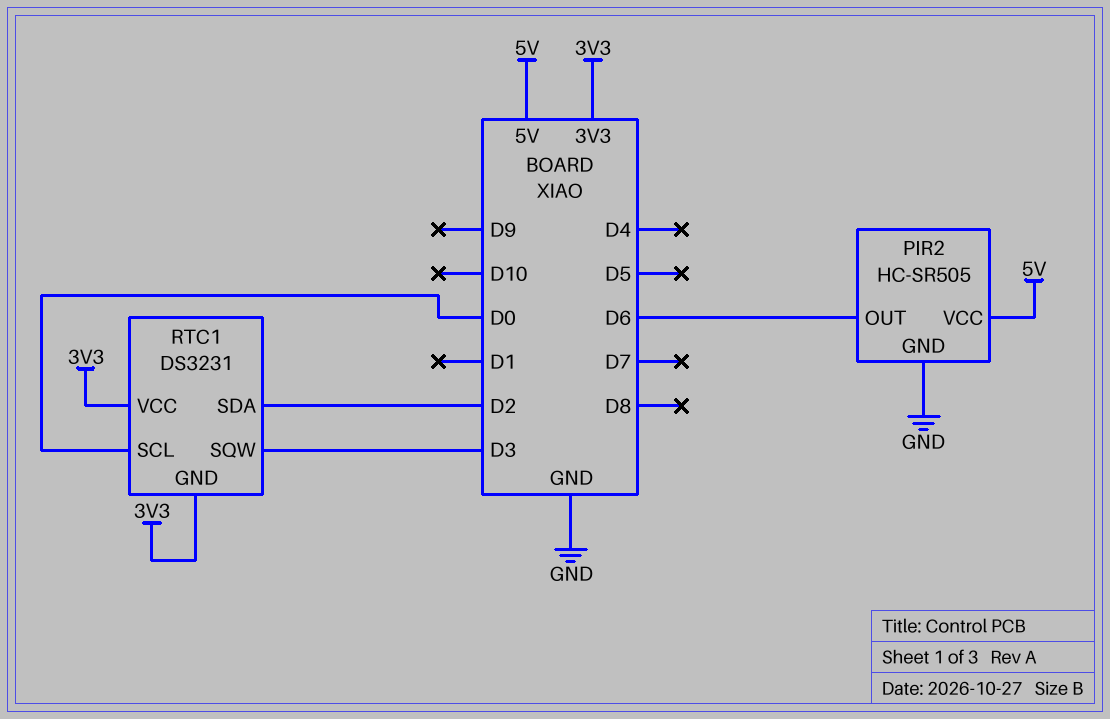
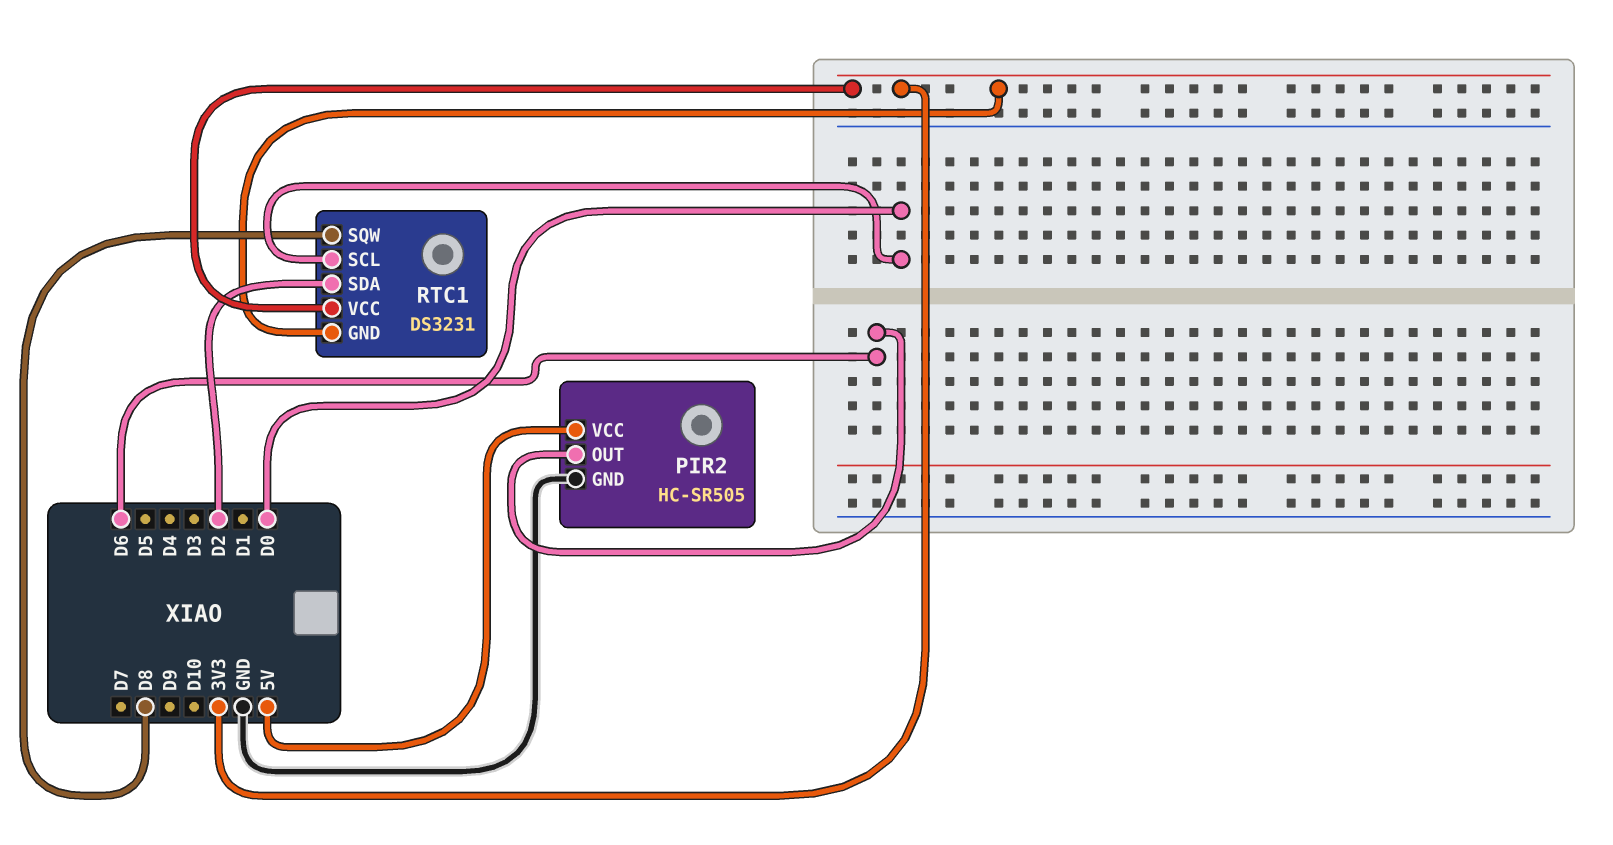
RTC1 pin SQW: D3 -> D8

